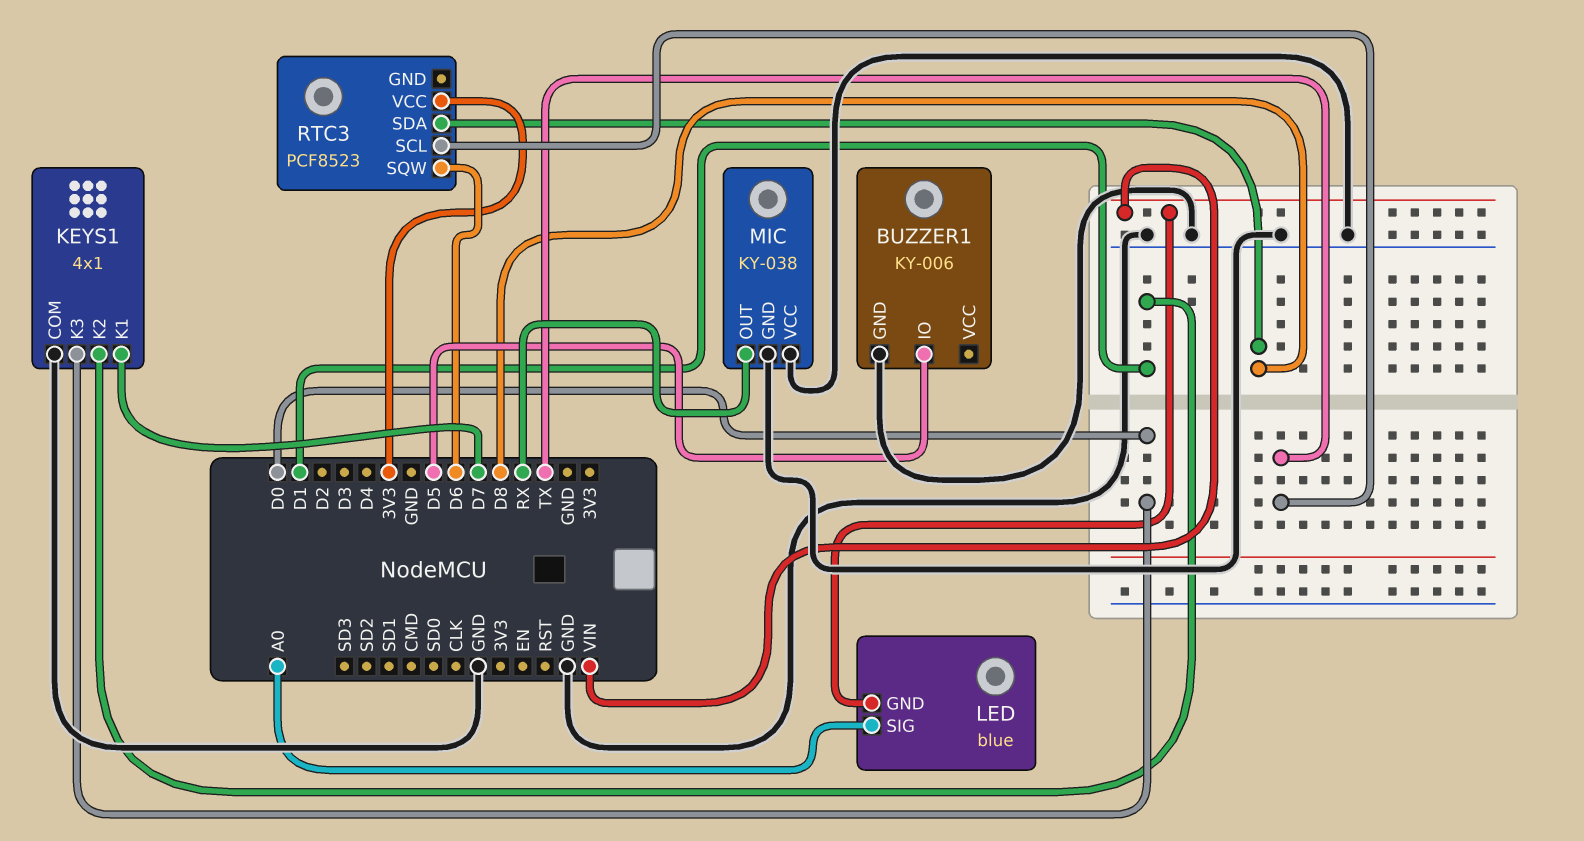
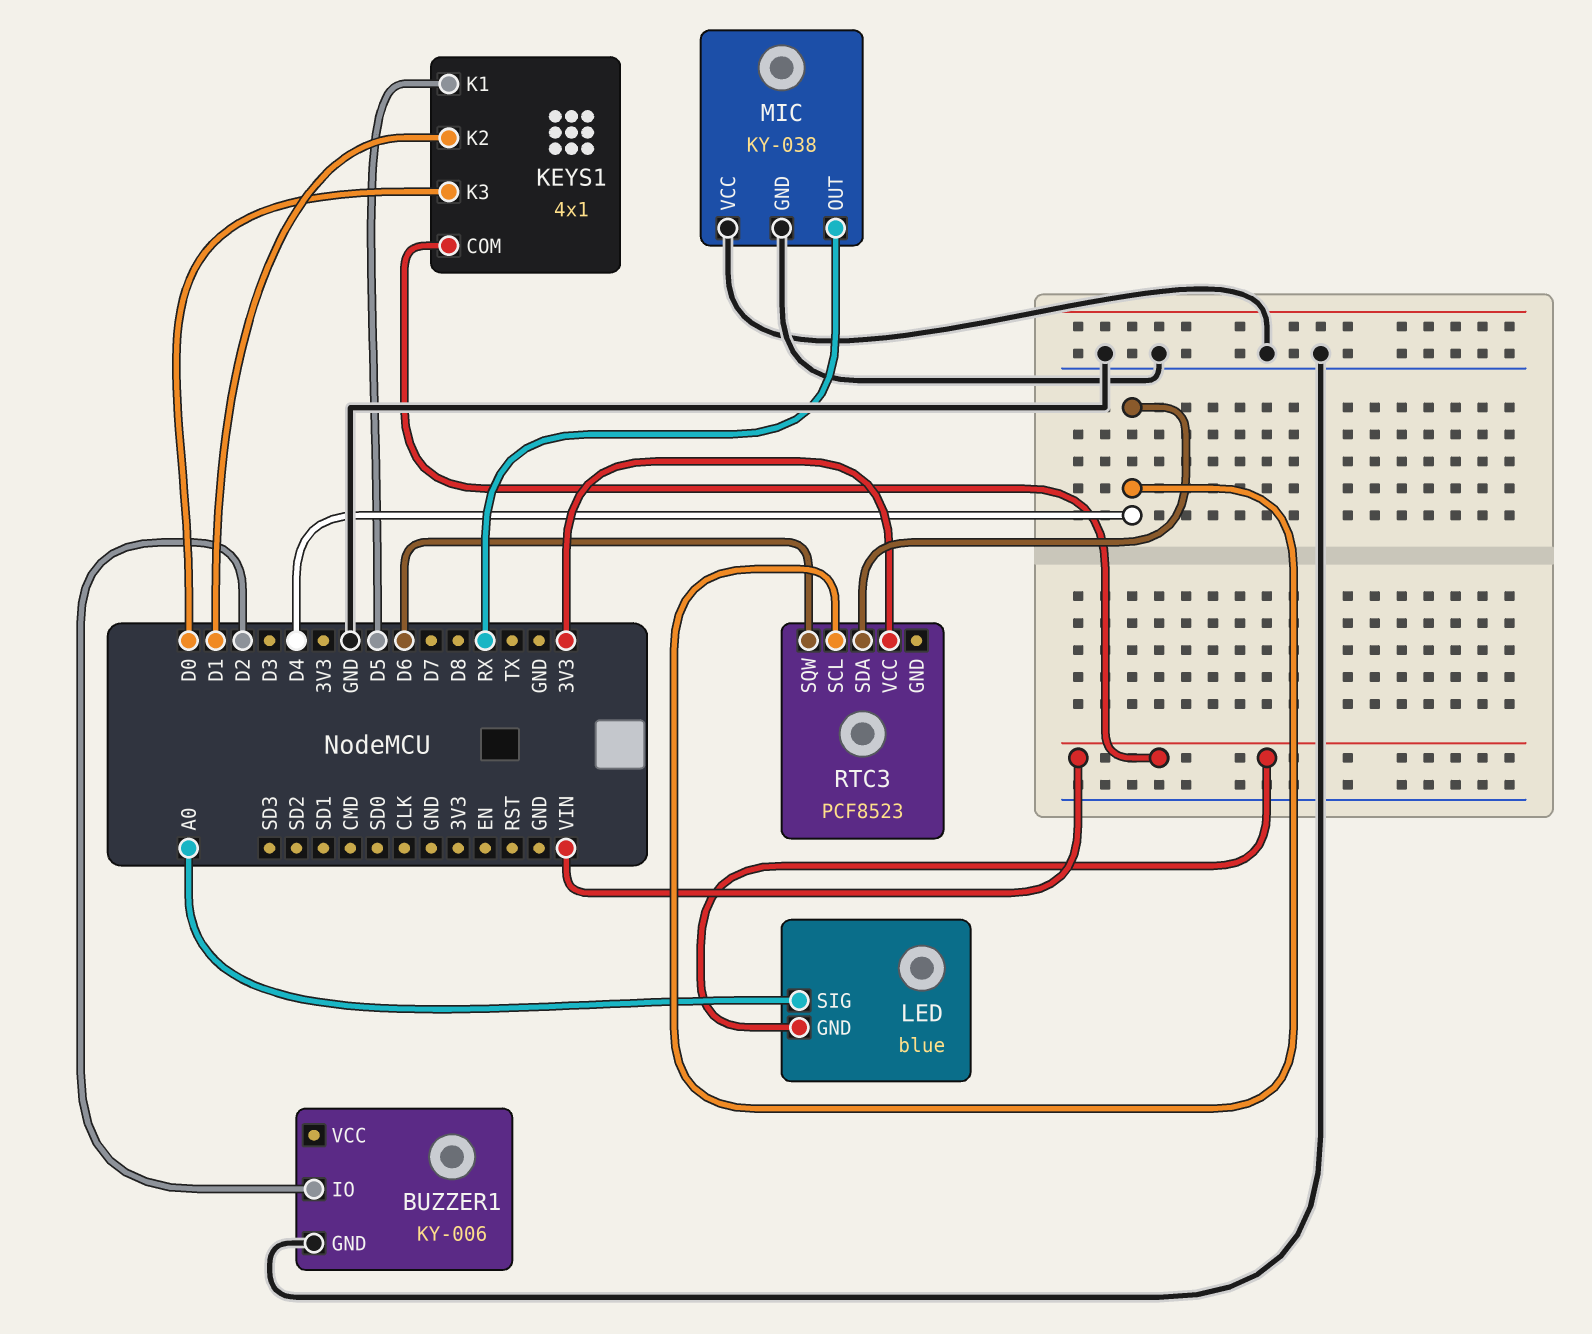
BUZZER1 pin IO: D5 -> D2
KEYS1 pin COM: GND -> VIN
KEYS1 pin K1: D7 -> D5
RTC3 pin SCL: TX -> D4
RTC3 pin SDA: D8 -> D4

